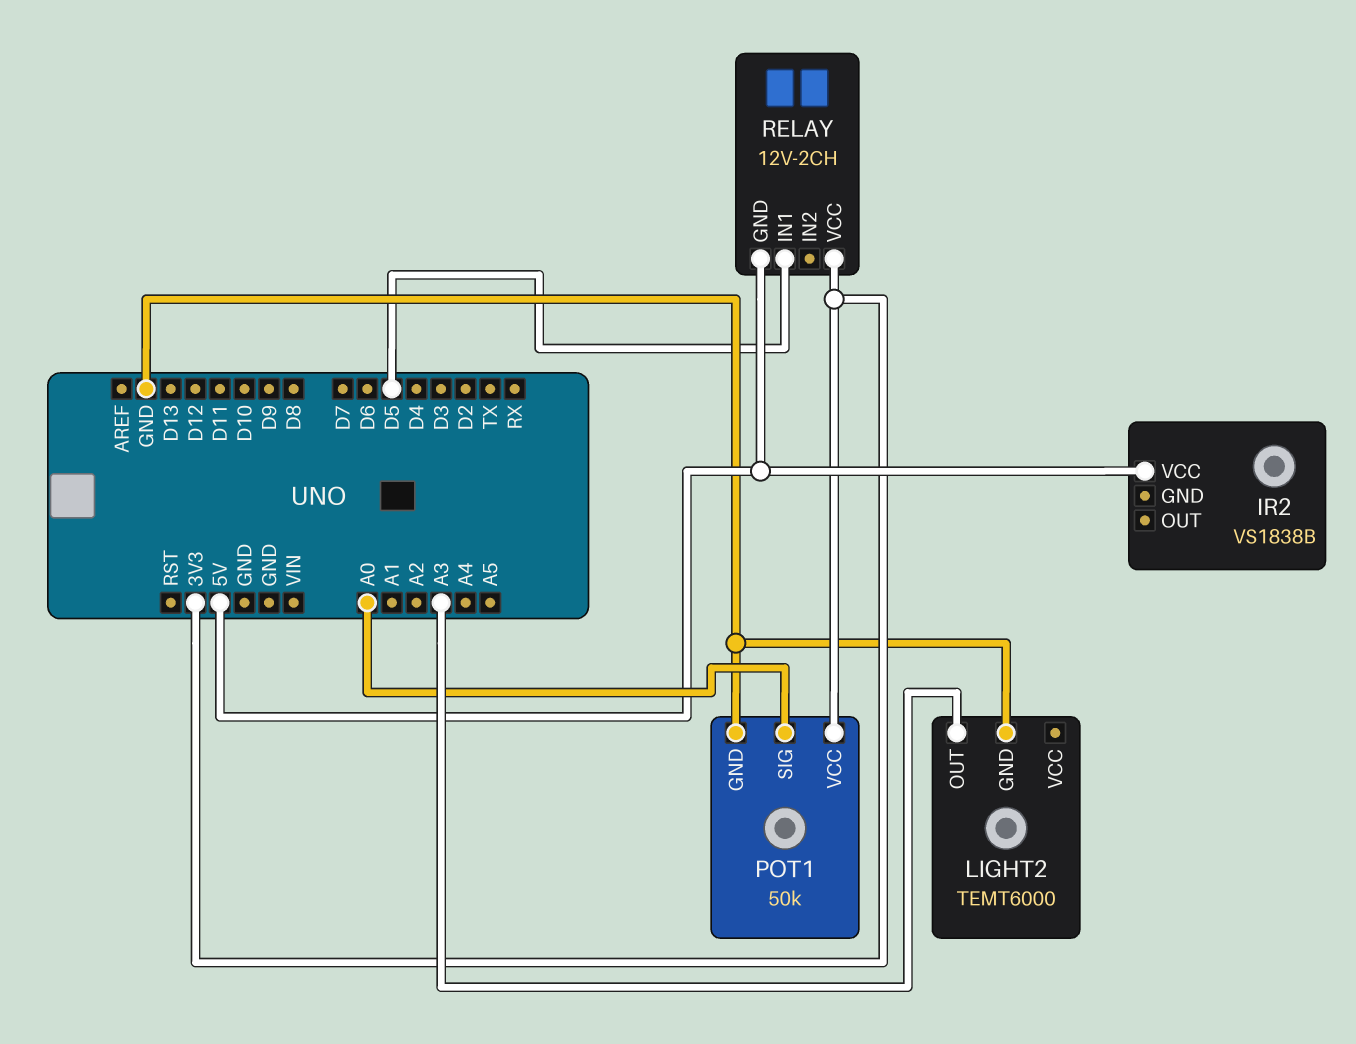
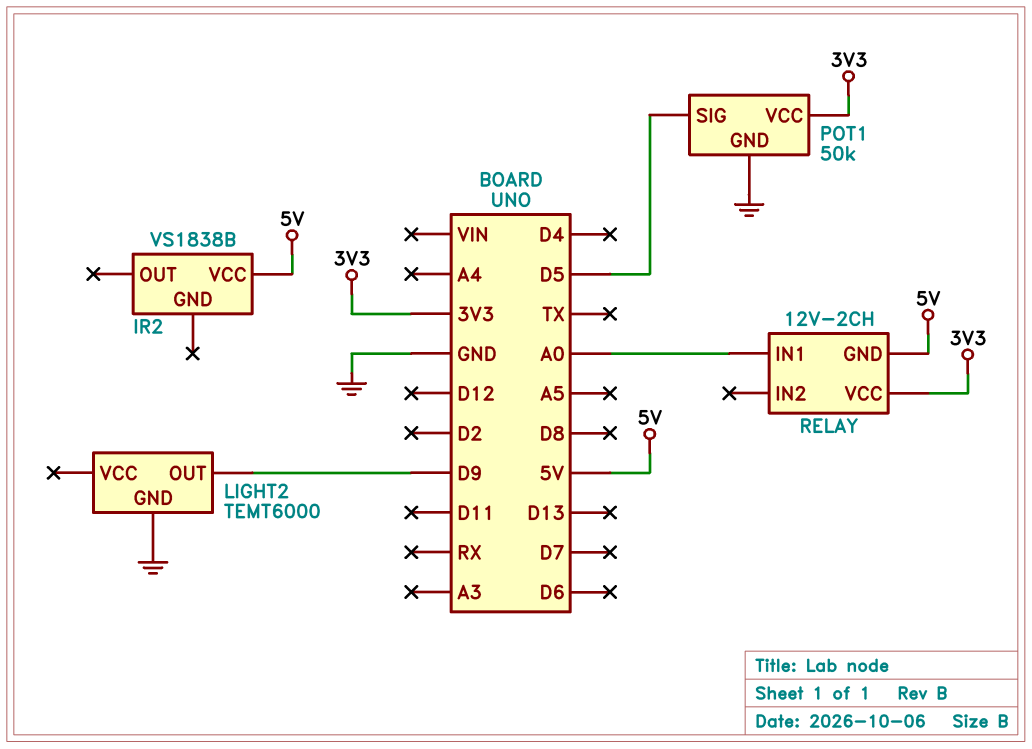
LIGHT2 pin OUT: A3 -> D9
POT1 pin SIG: A0 -> D5
RELAY pin IN1: D5 -> A0

